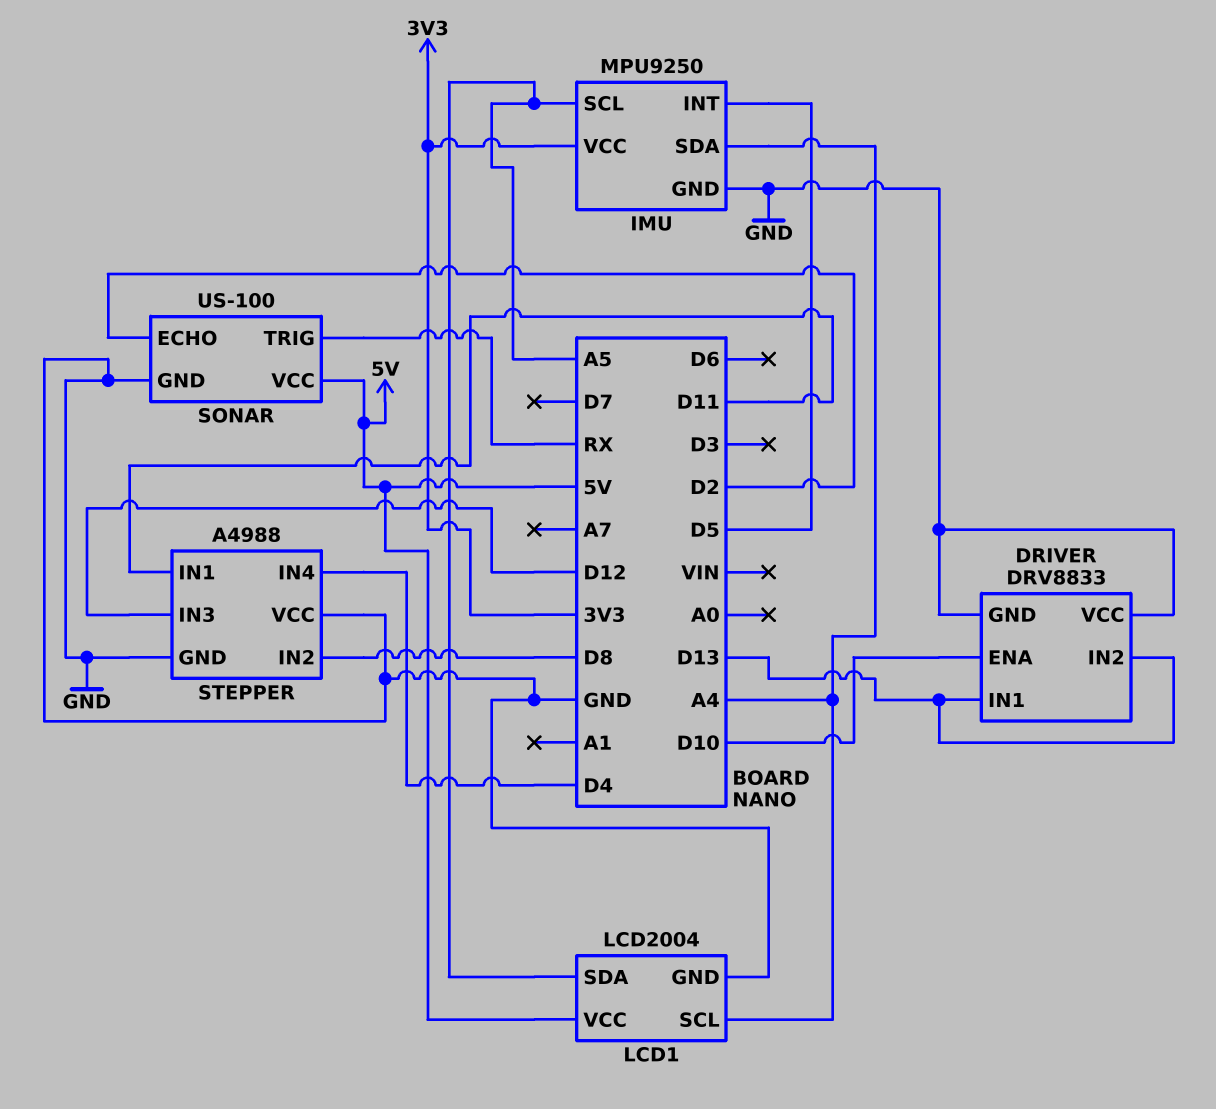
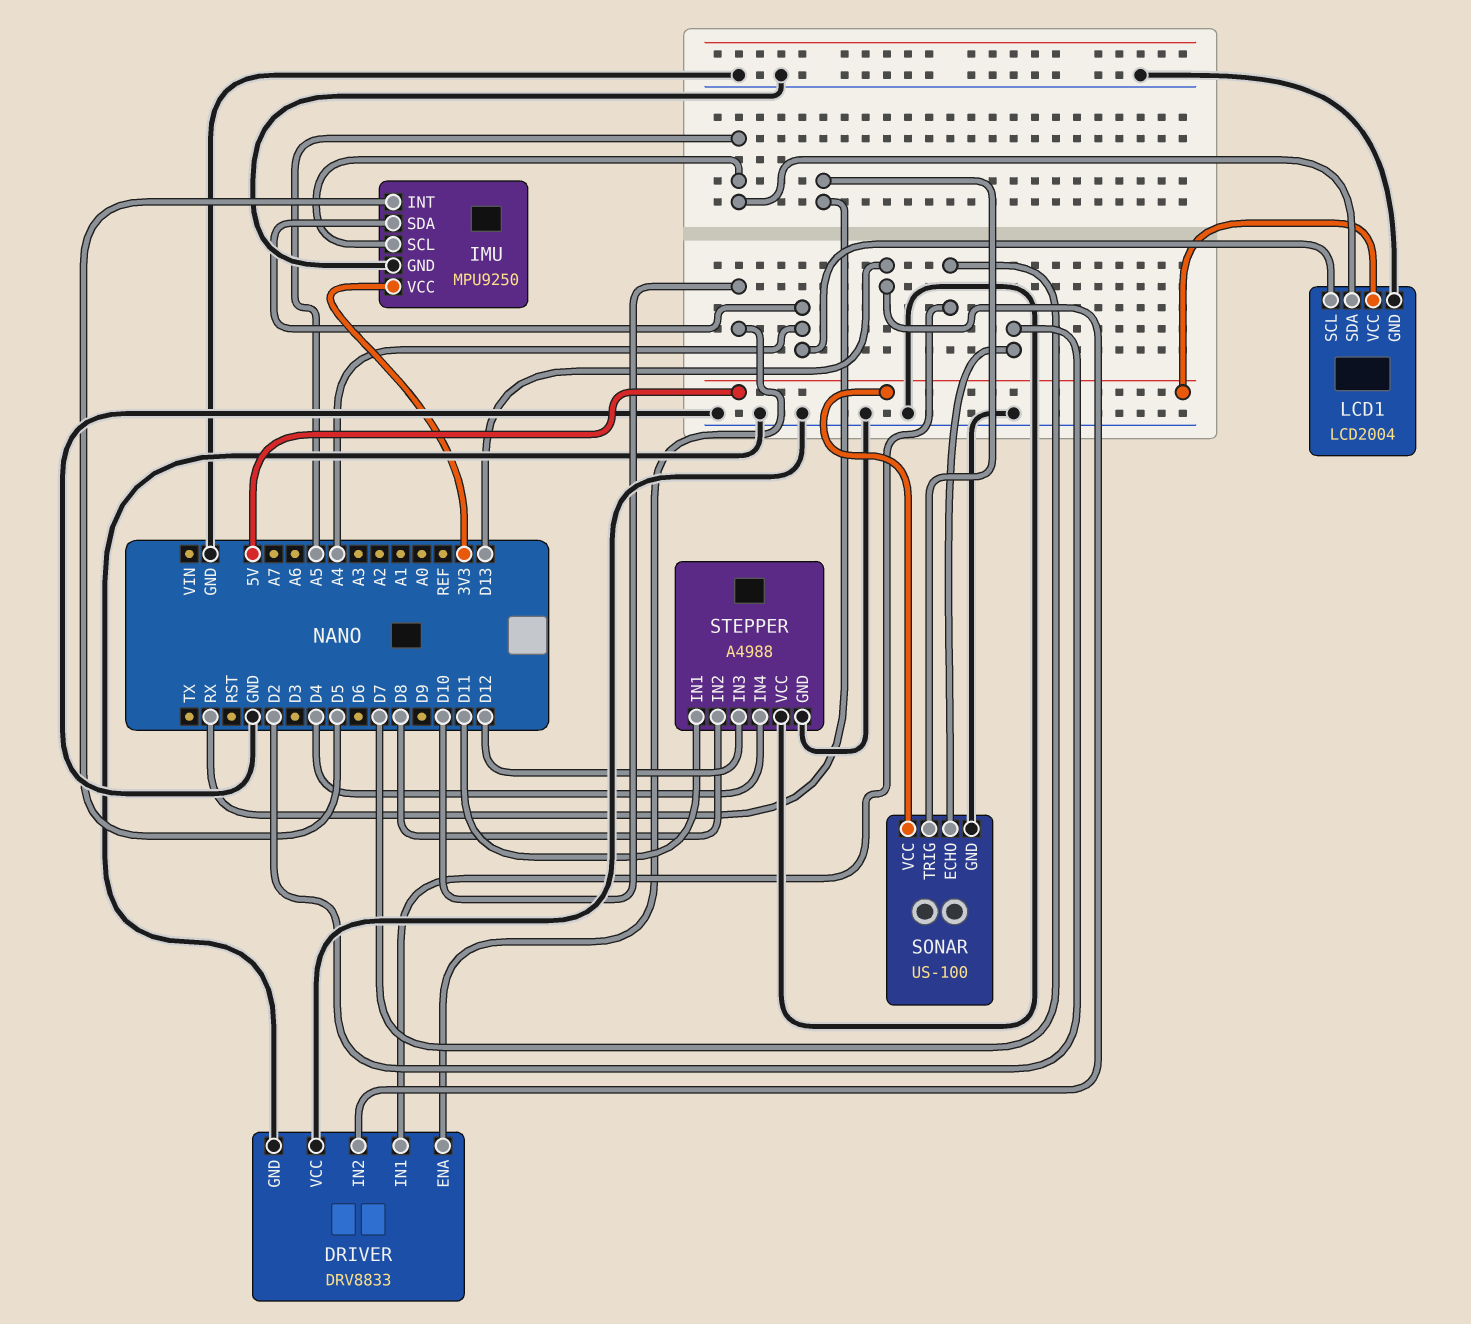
DRIVER pin IN1: D13 -> D7

